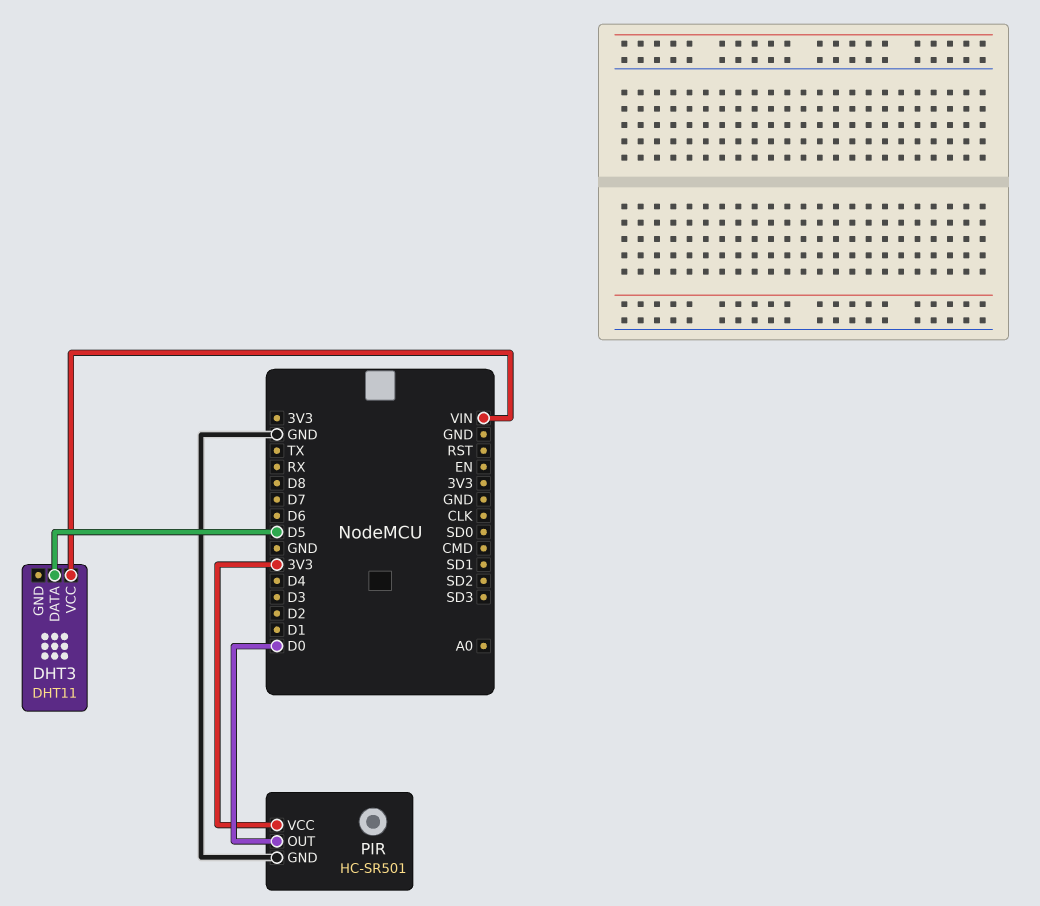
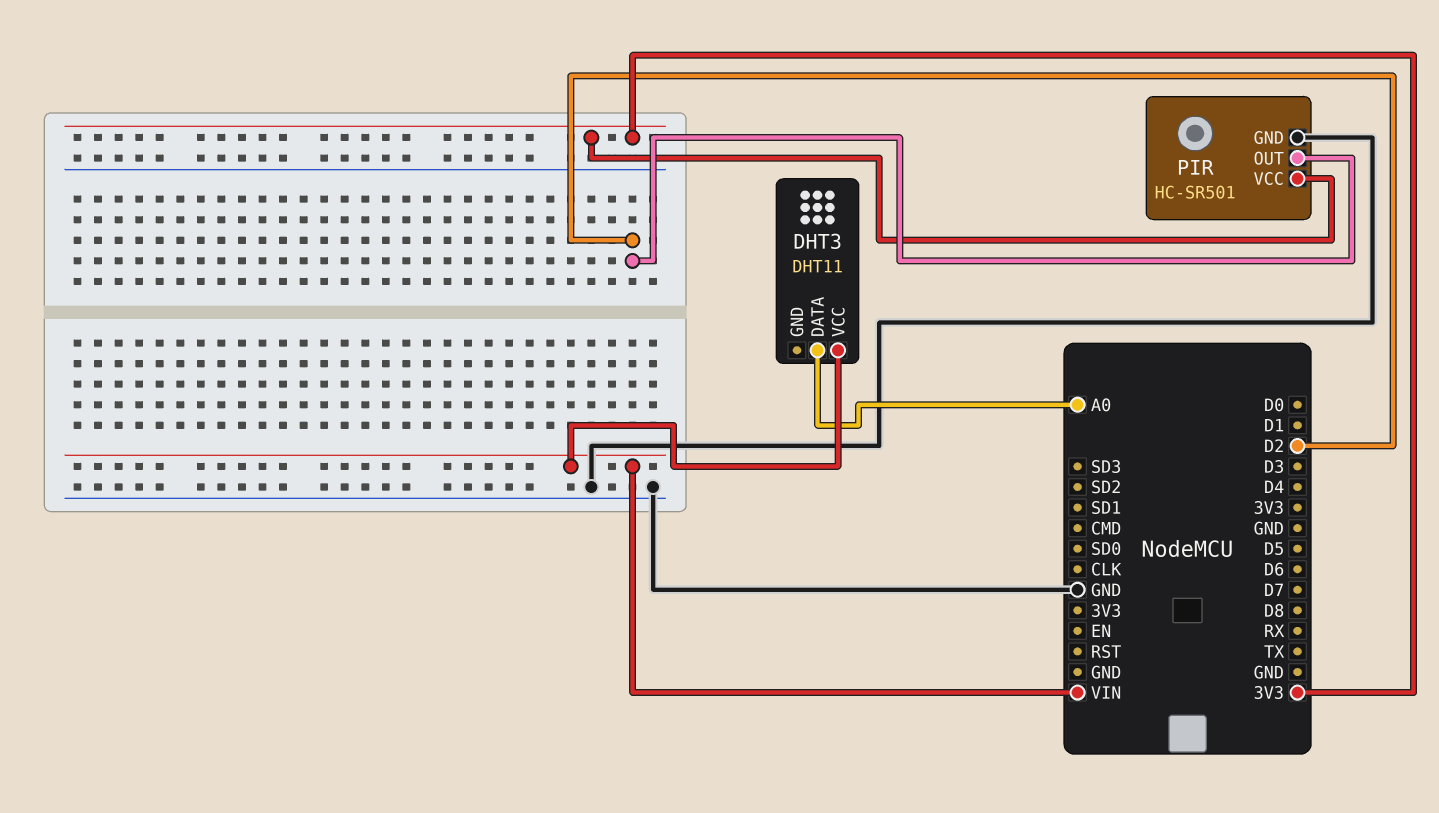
DHT3 pin DATA: D5 -> A0
PIR pin OUT: D0 -> D2

